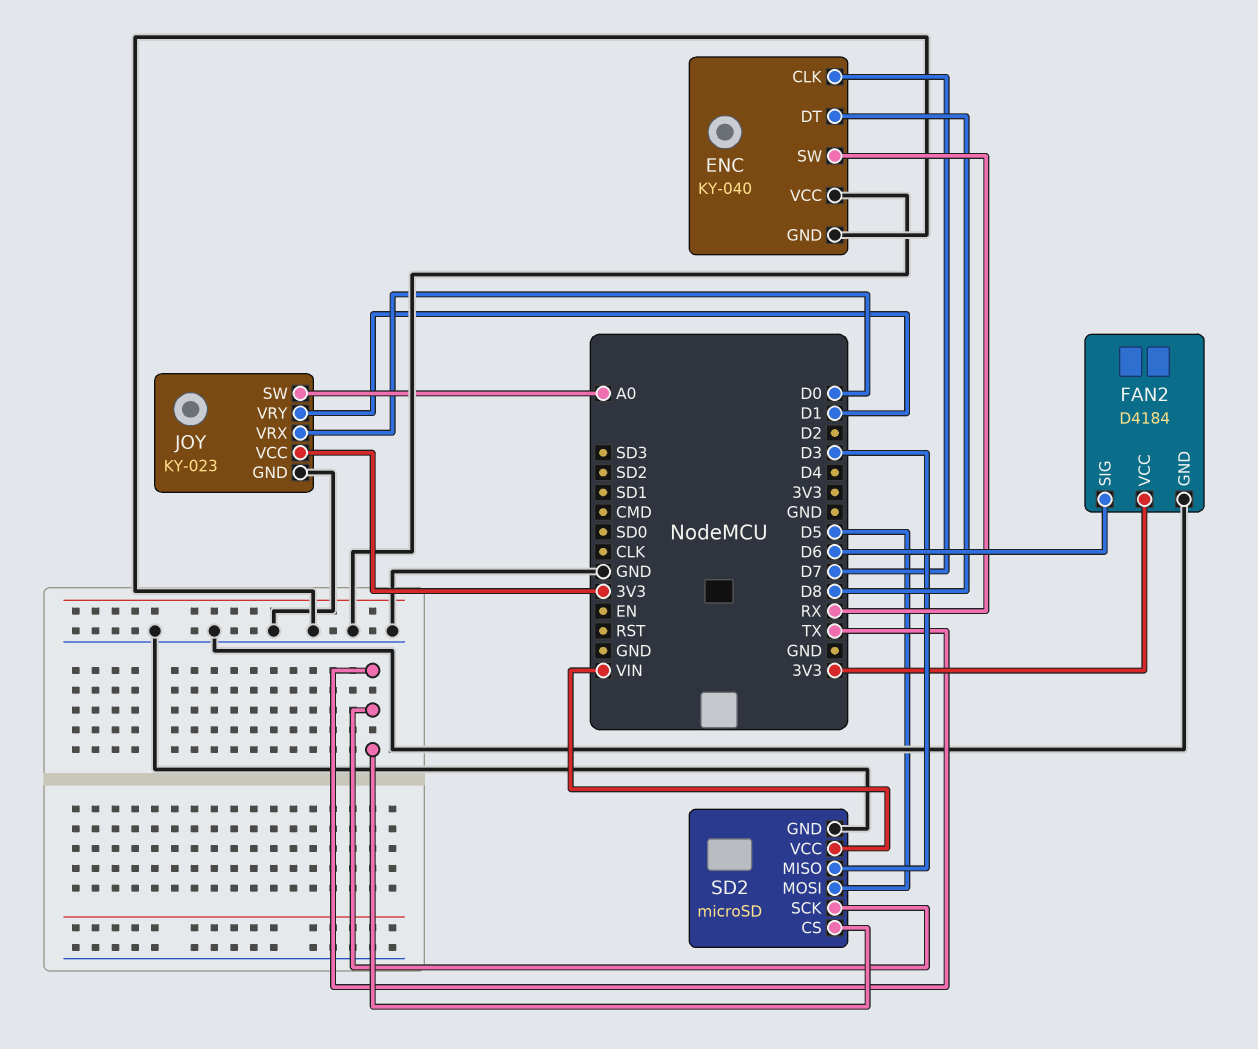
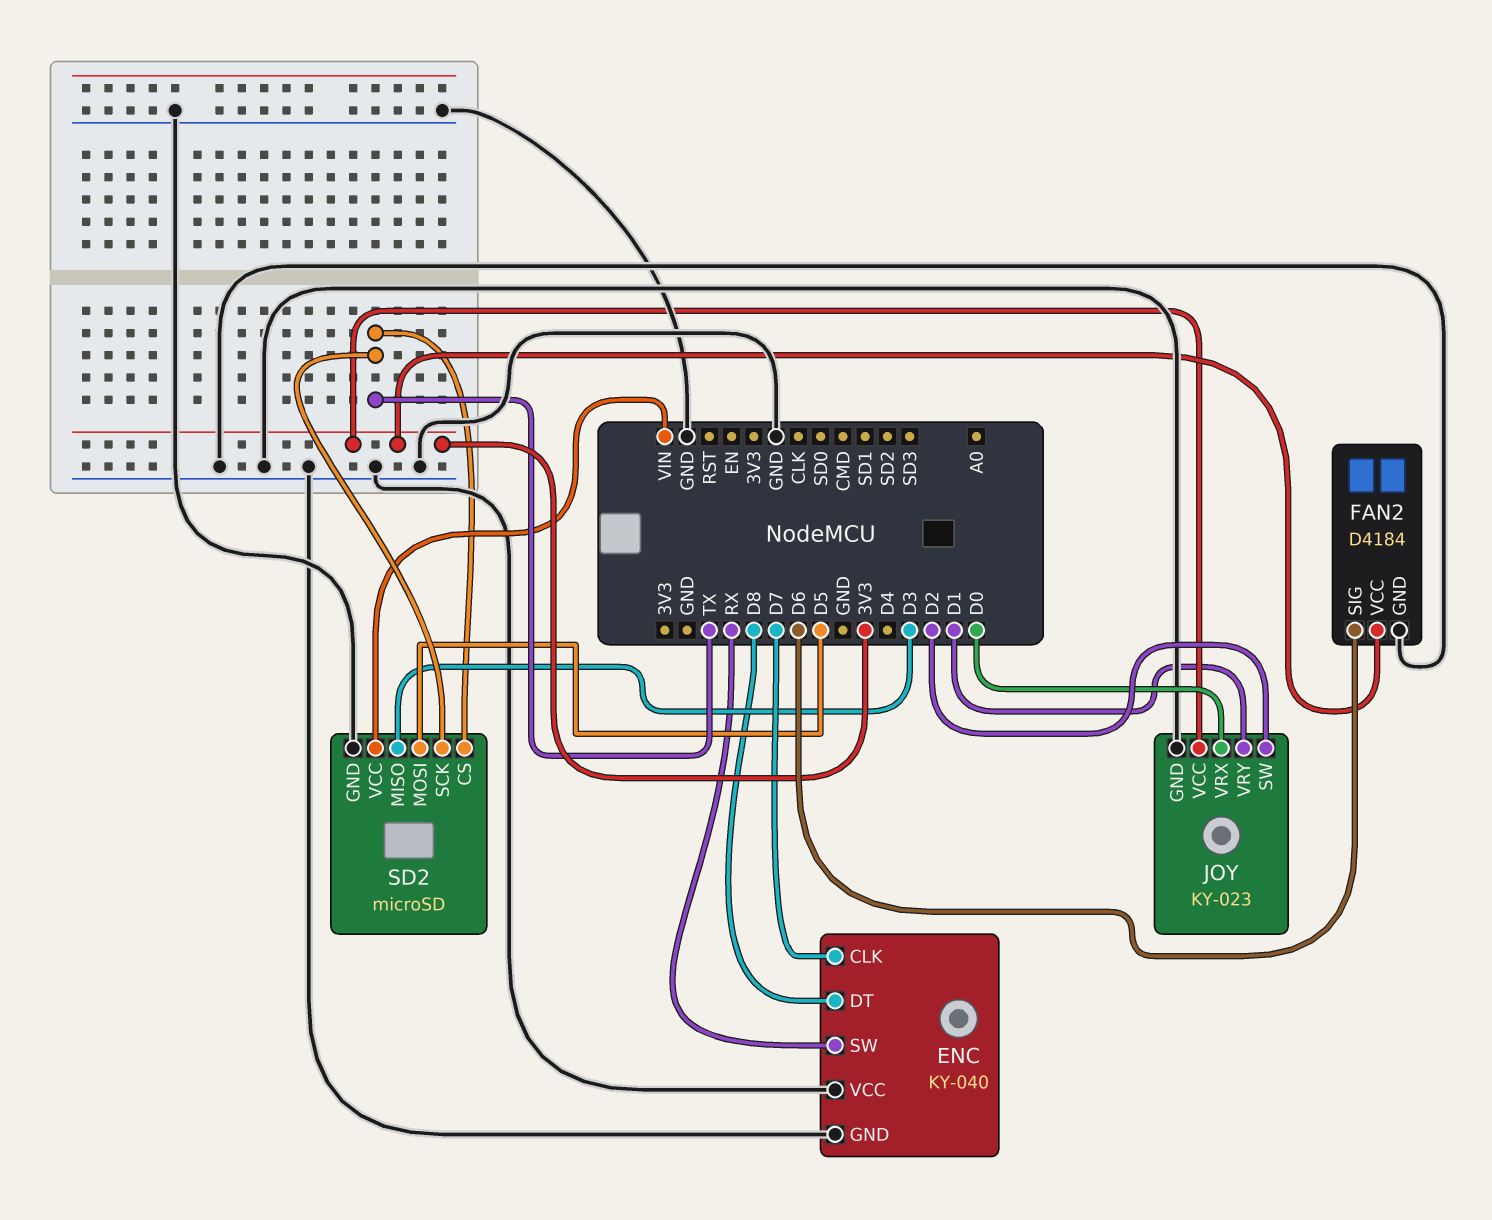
JOY pin SW: A0 -> D2

